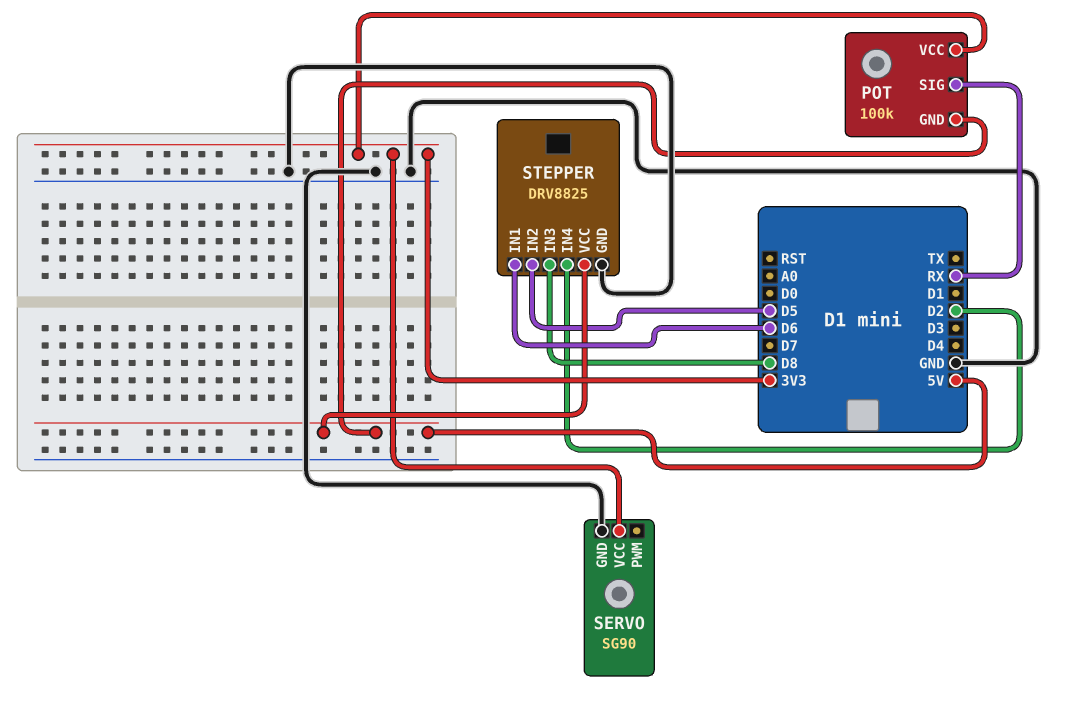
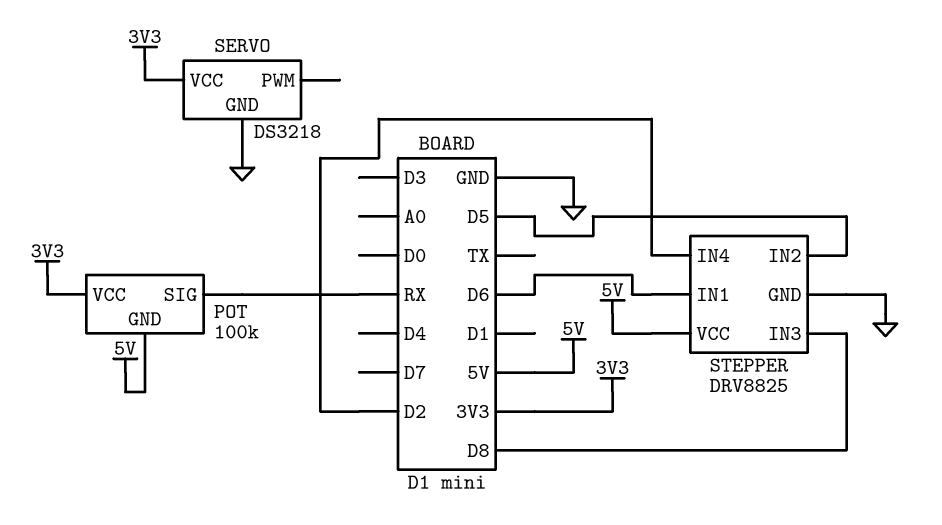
SERVO: SG90 -> DS3218

